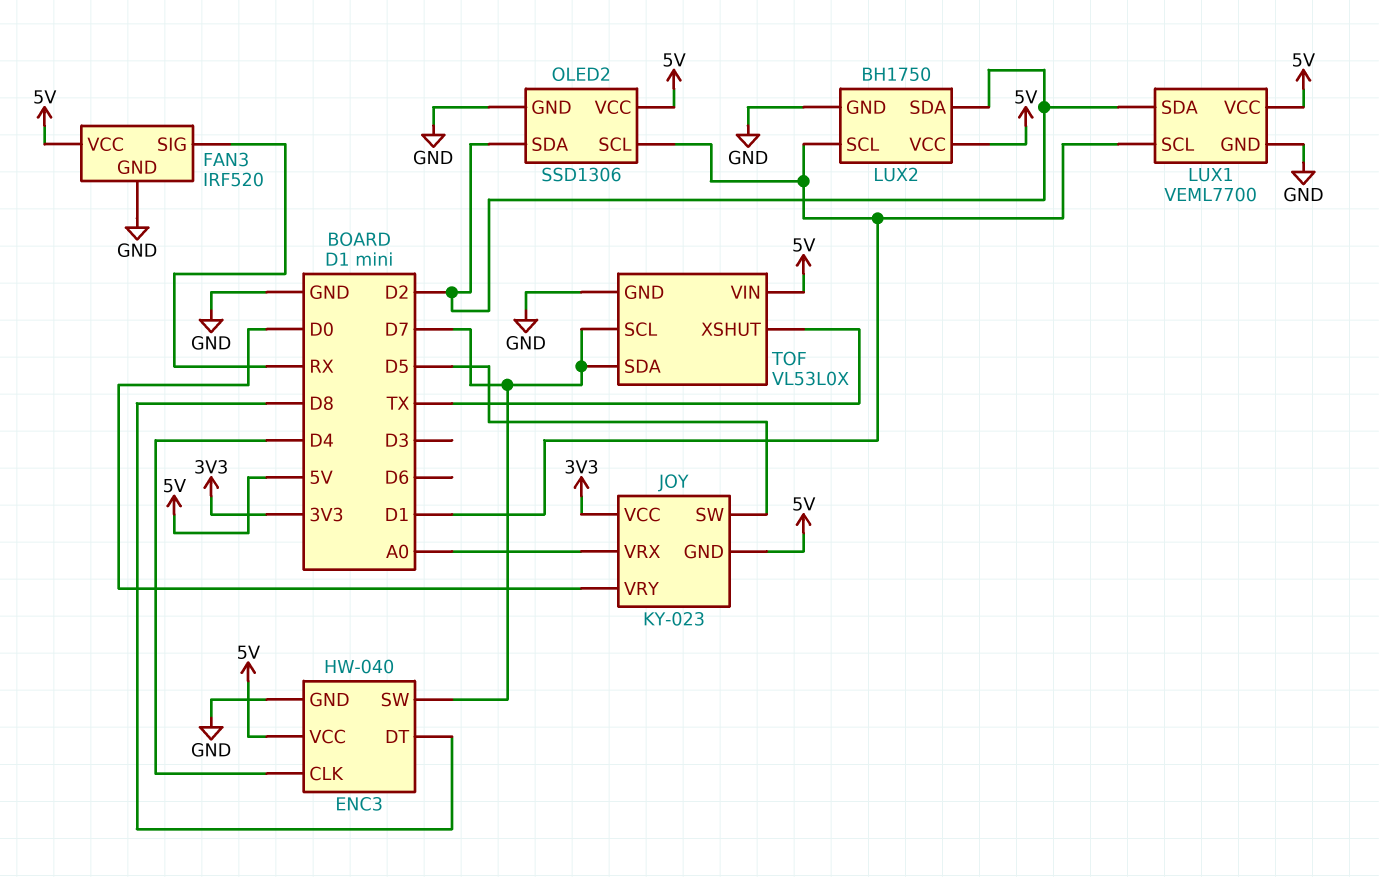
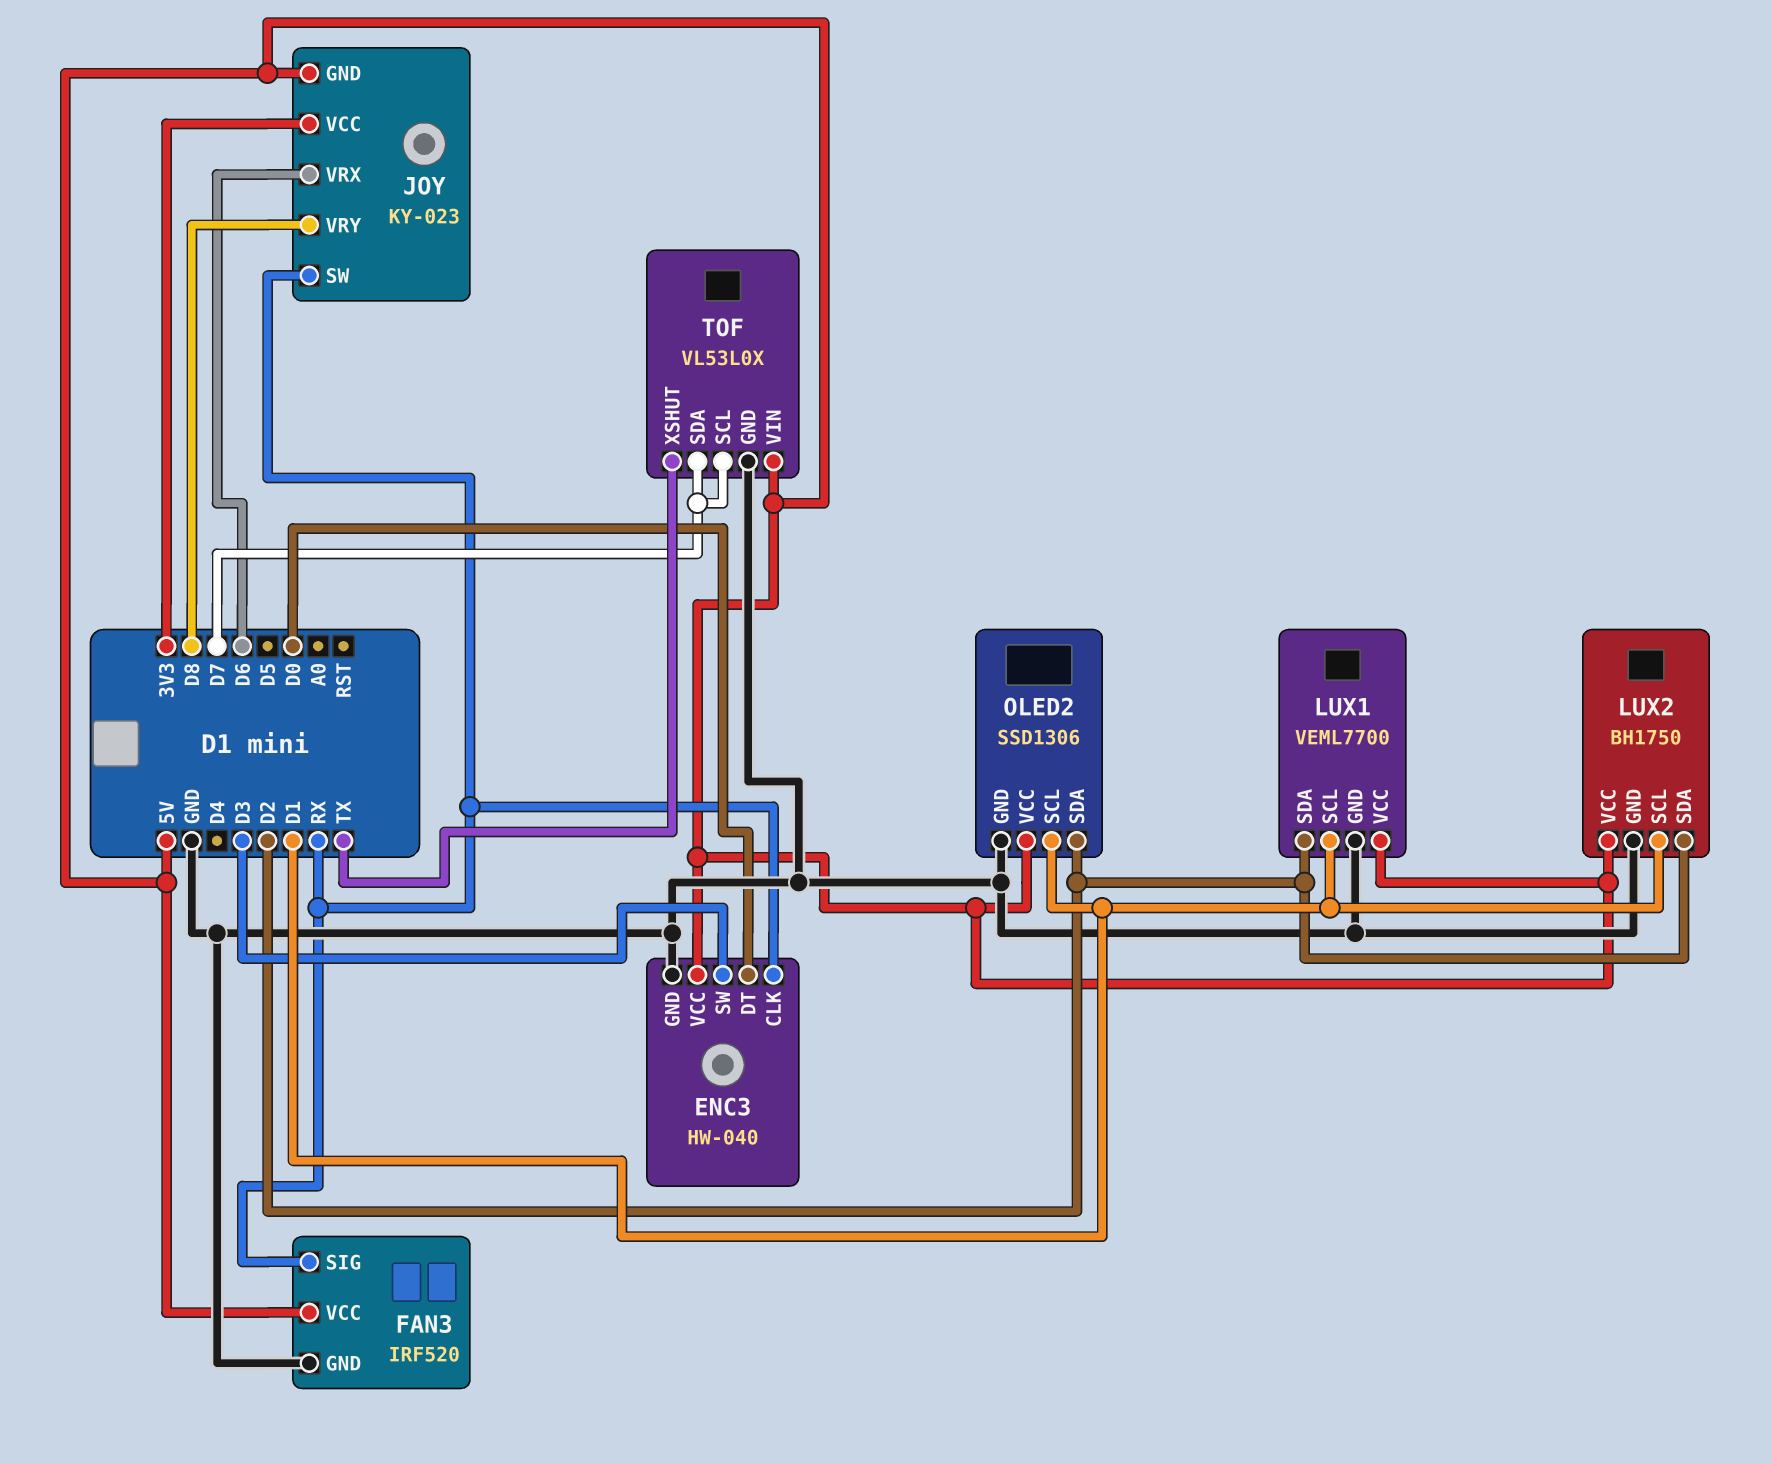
ENC3 pin CLK: D4 -> RX
ENC3 pin DT: D8 -> D0
ENC3 pin SW: D7 -> D3
JOY pin SW: D5 -> RX
JOY pin VRX: A0 -> D6
JOY pin VRY: D0 -> D8

